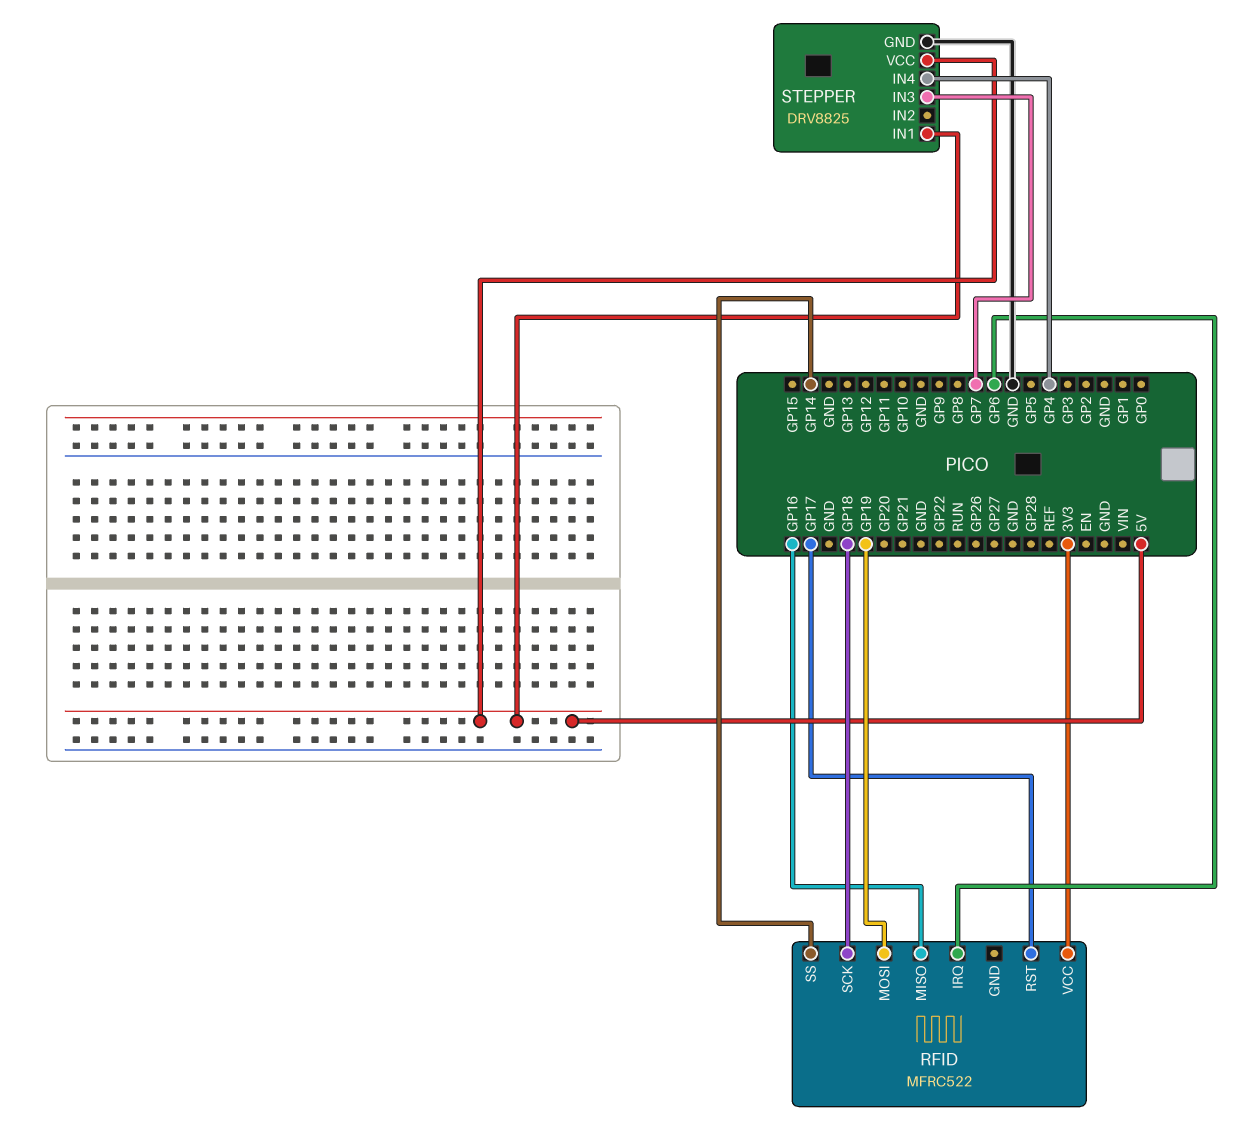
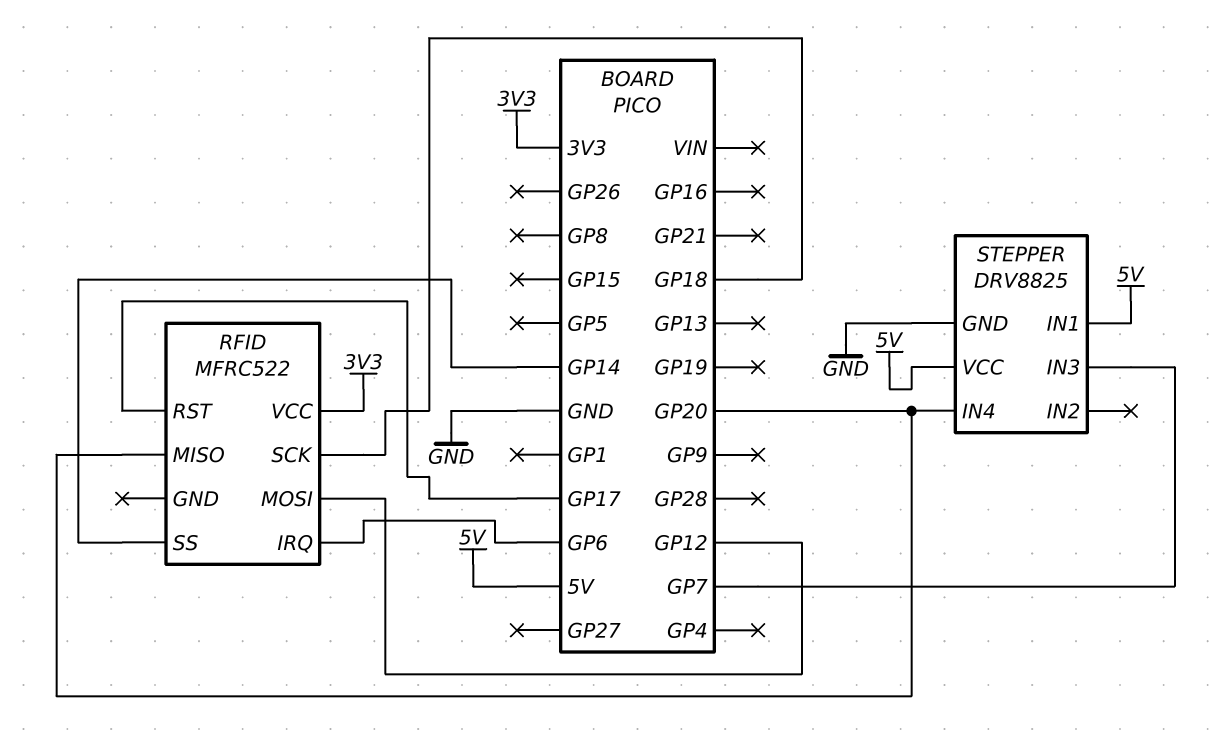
RFID pin MISO: GP16 -> GP20
RFID pin MOSI: GP19 -> GP12
STEPPER pin IN4: GP4 -> GP20

